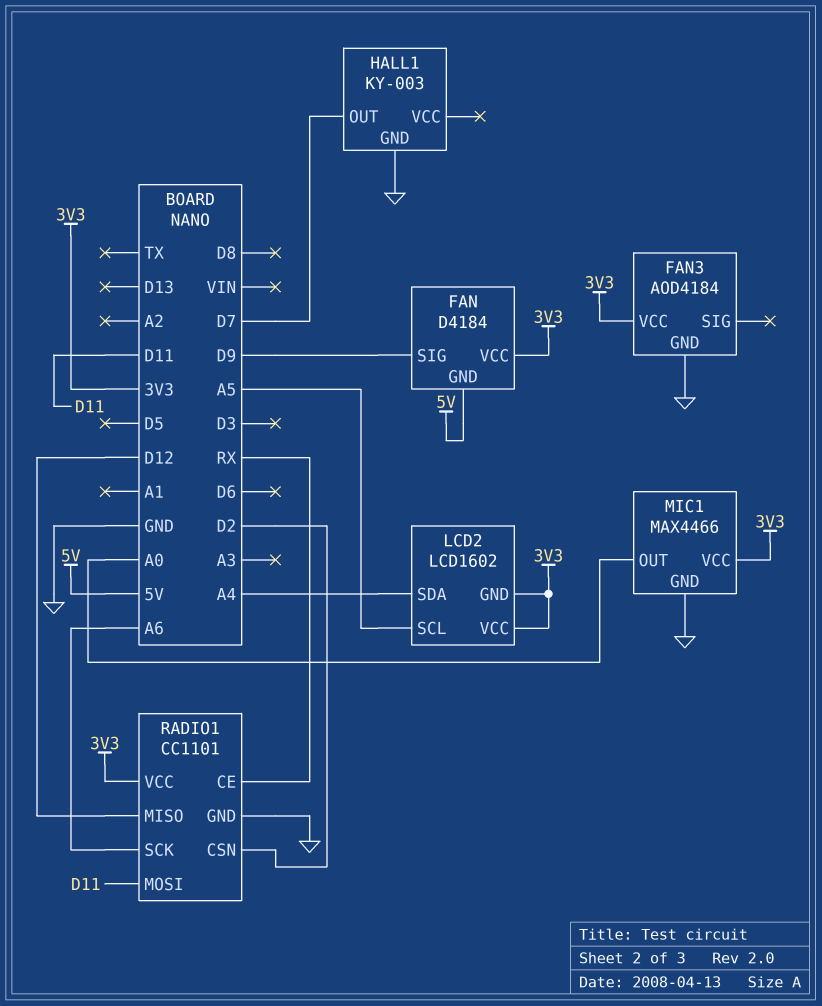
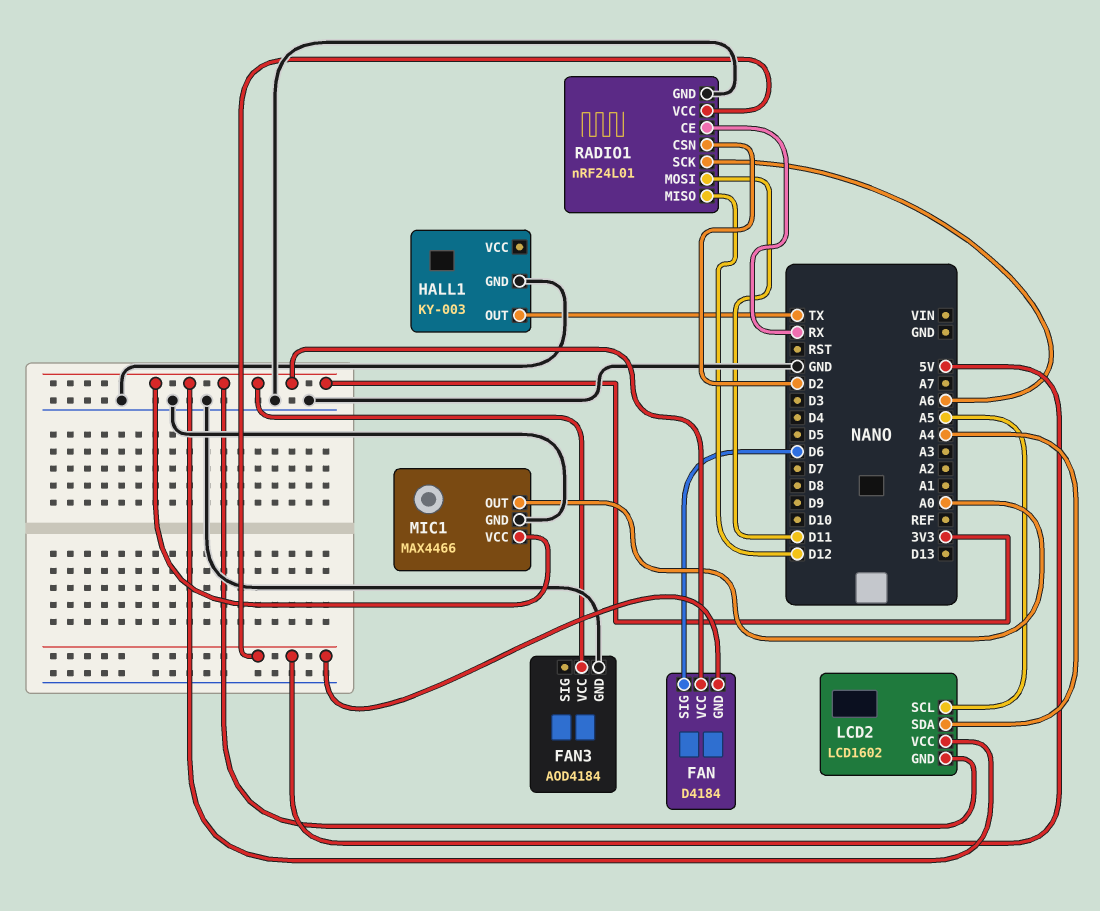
FAN pin SIG: D9 -> D6
HALL1 pin OUT: D7 -> TX
RADIO1: CC1101 -> nRF24L01
RADIO1 pin VCC: 3V3 -> 5V

